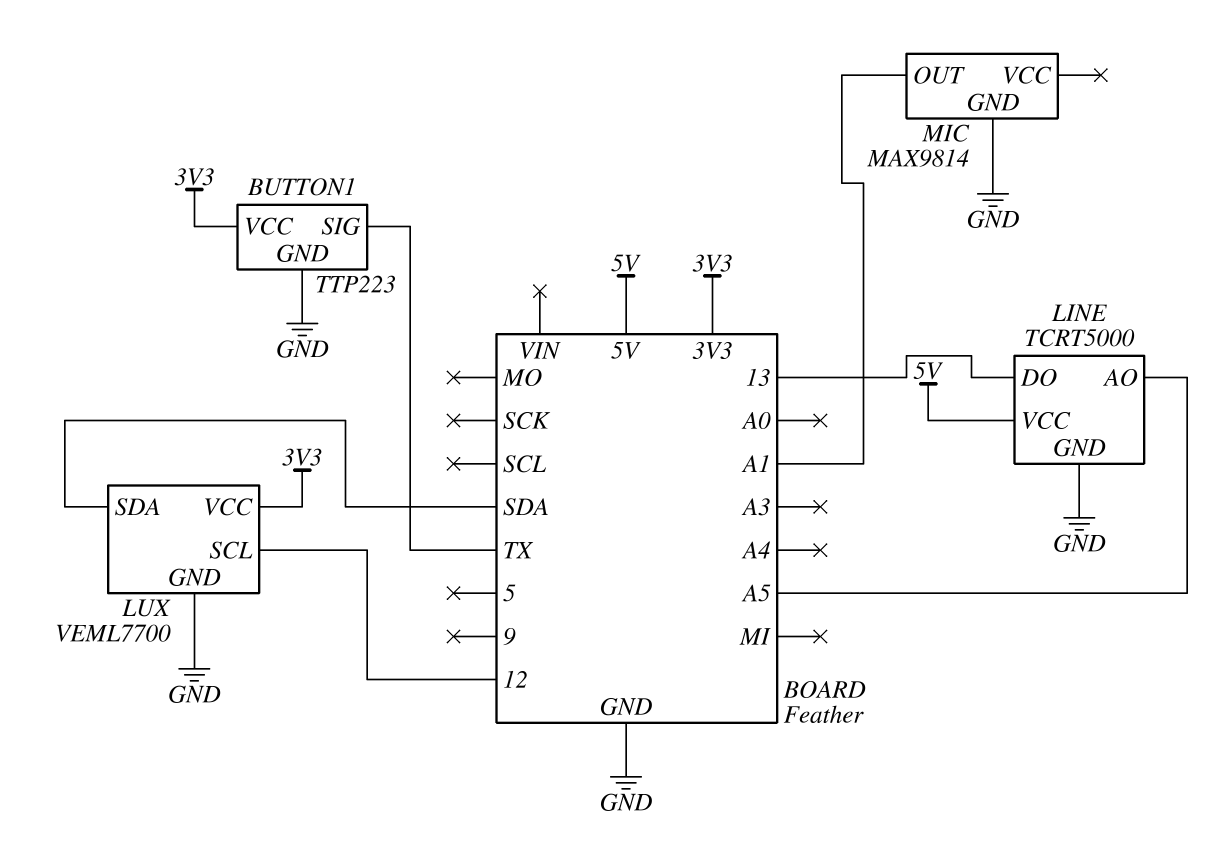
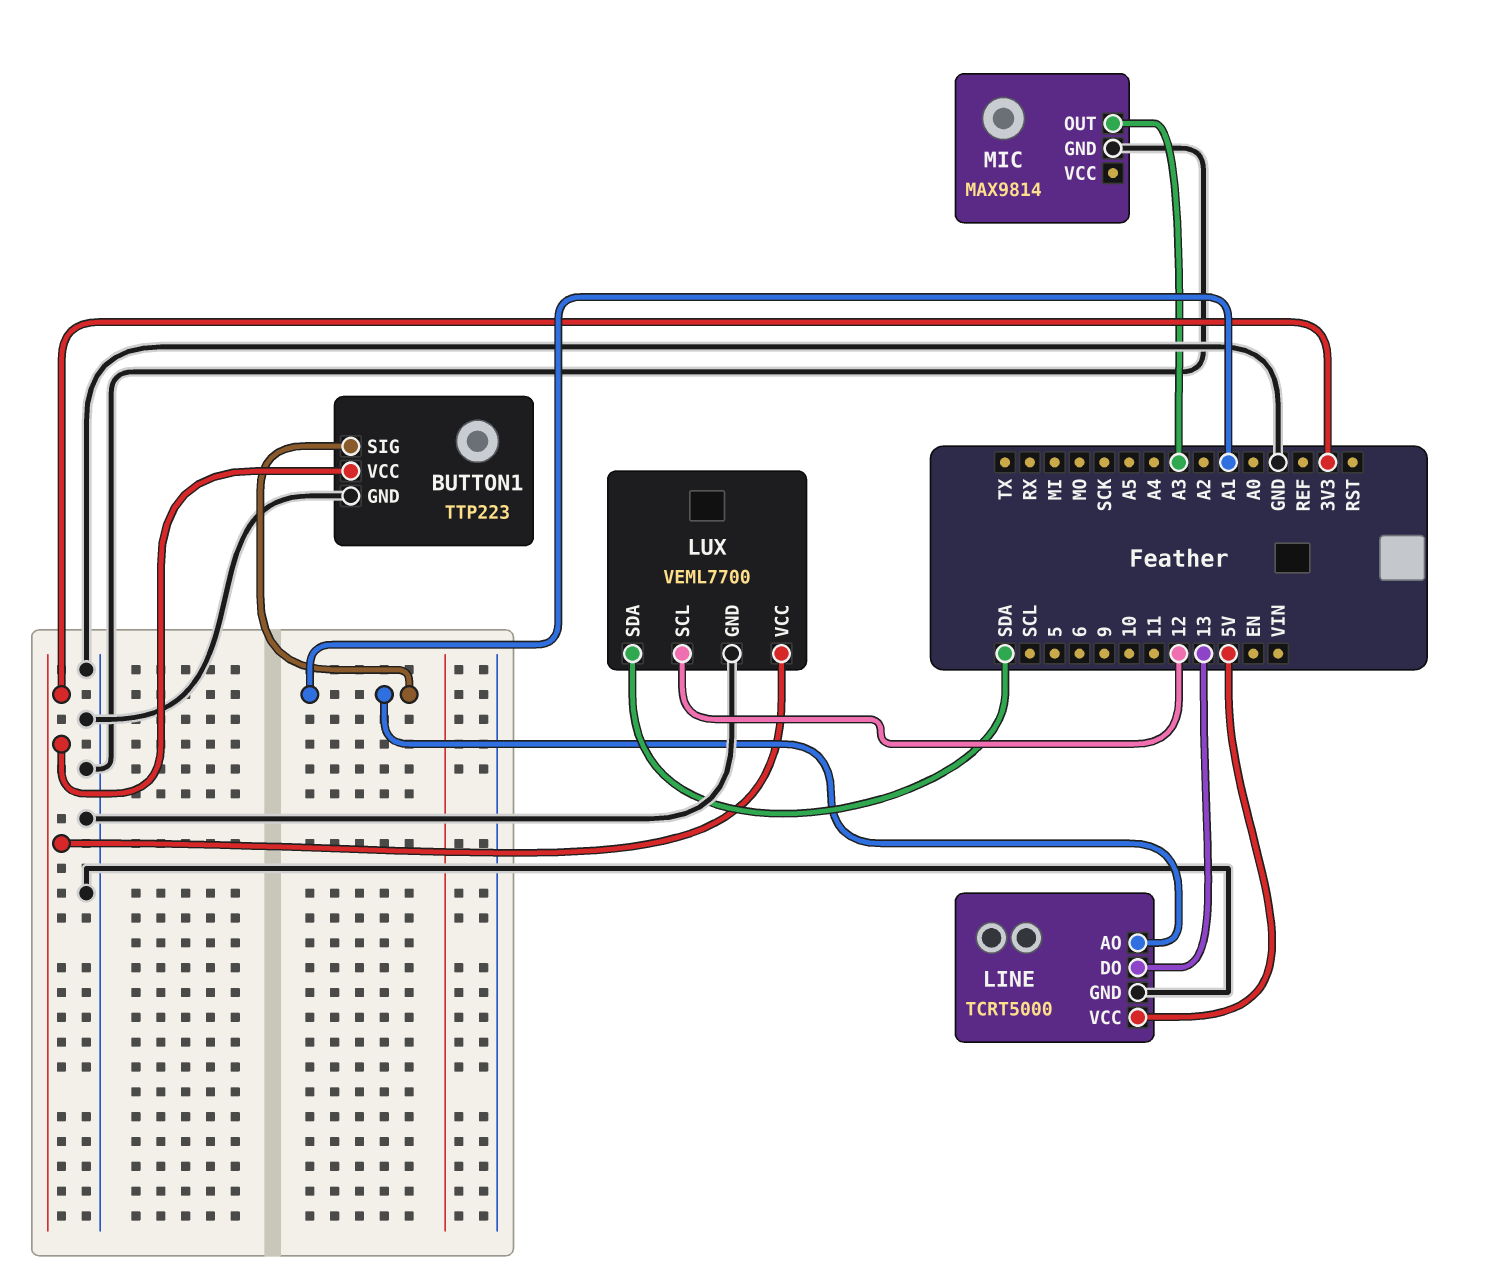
BUTTON1 pin SIG: TX -> A1
LINE pin AO: A5 -> A1
MIC pin OUT: A1 -> A3

